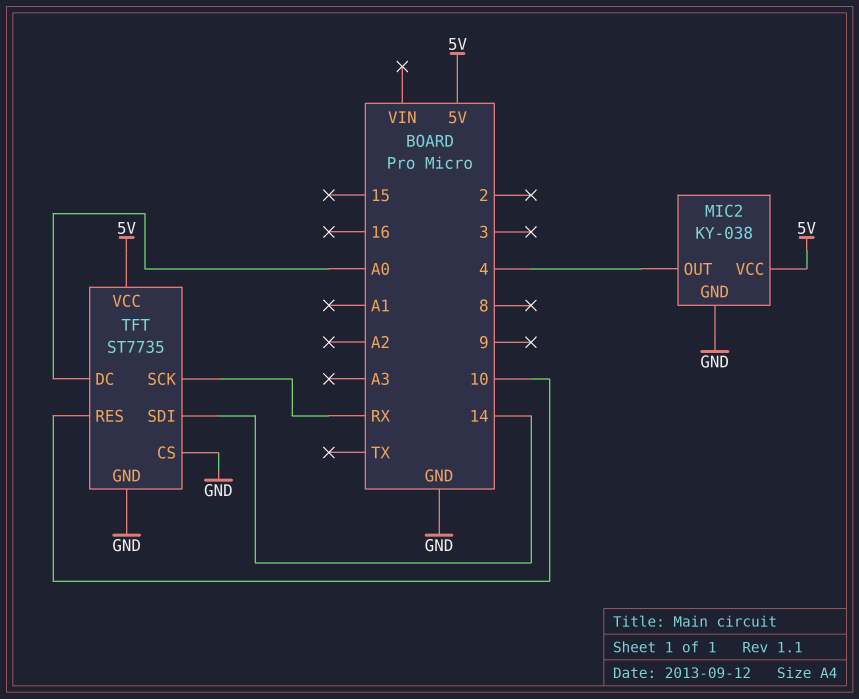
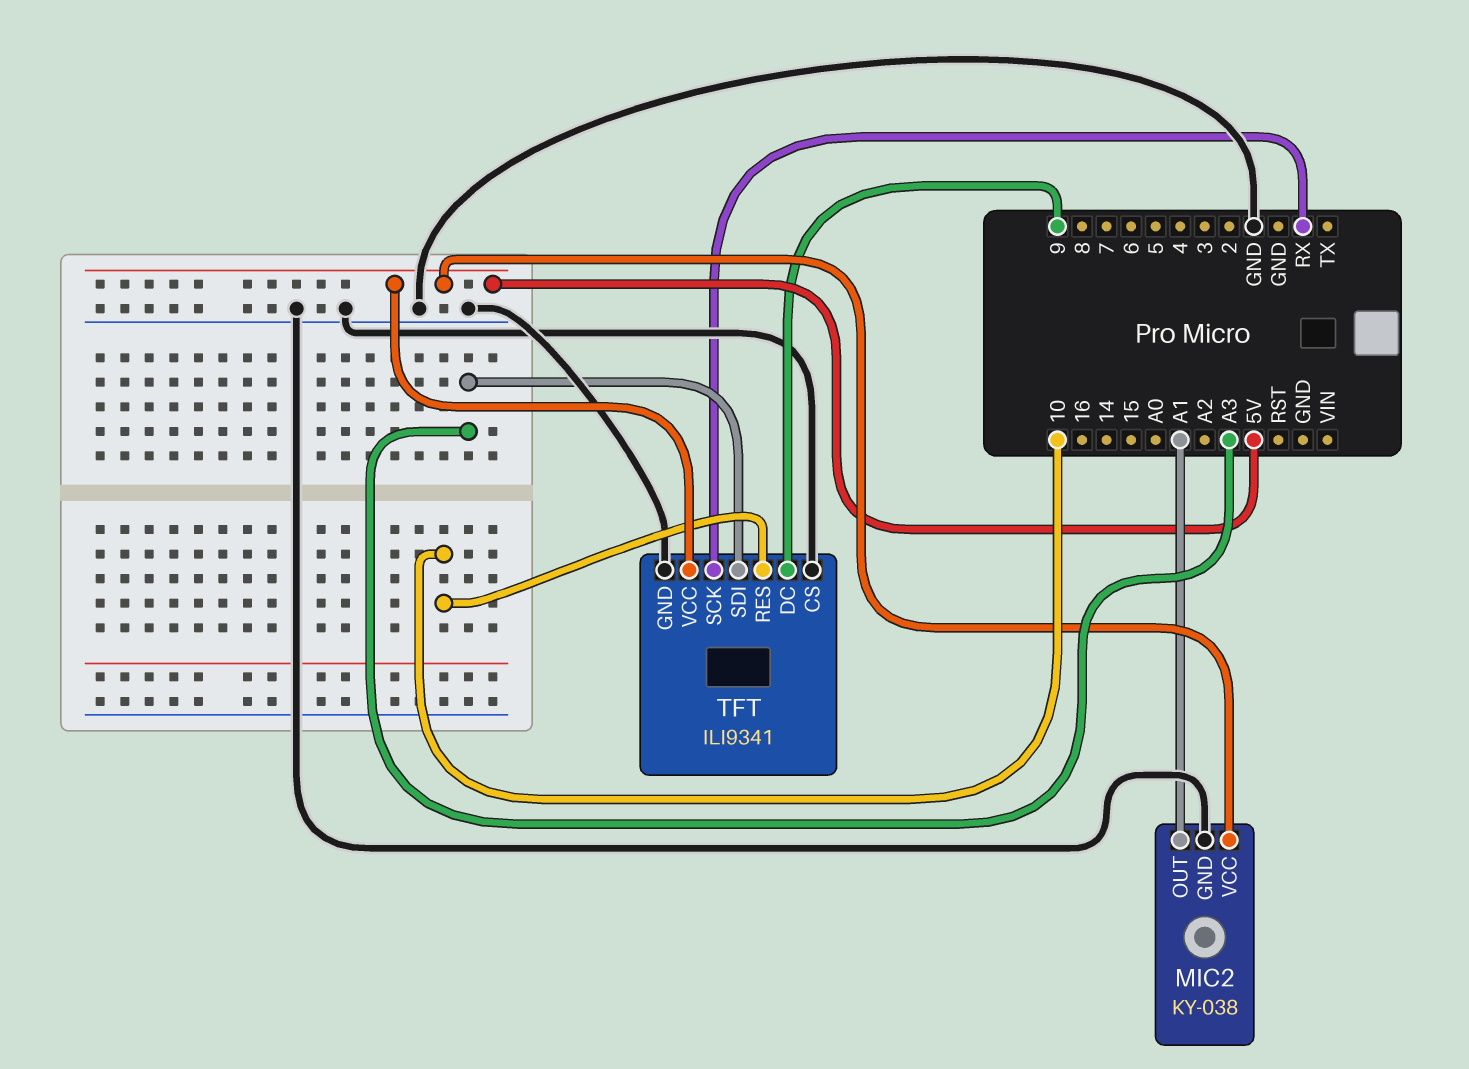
MIC2 pin OUT: 4 -> A1
TFT: ST7735 -> ILI9341
TFT pin DC: A0 -> 9
TFT pin SDI: 14 -> A3

